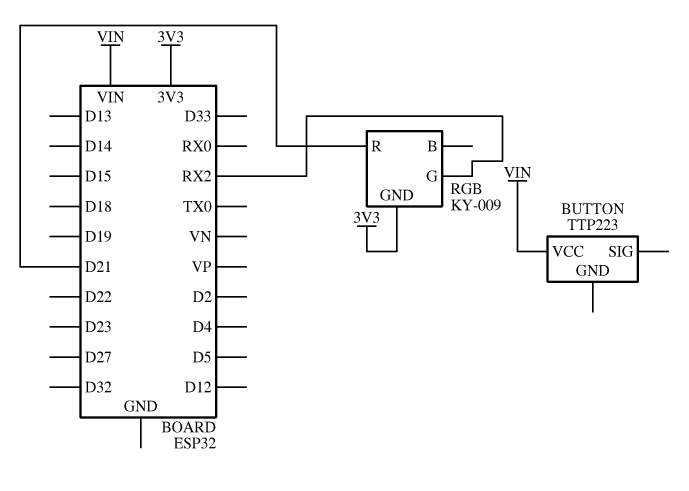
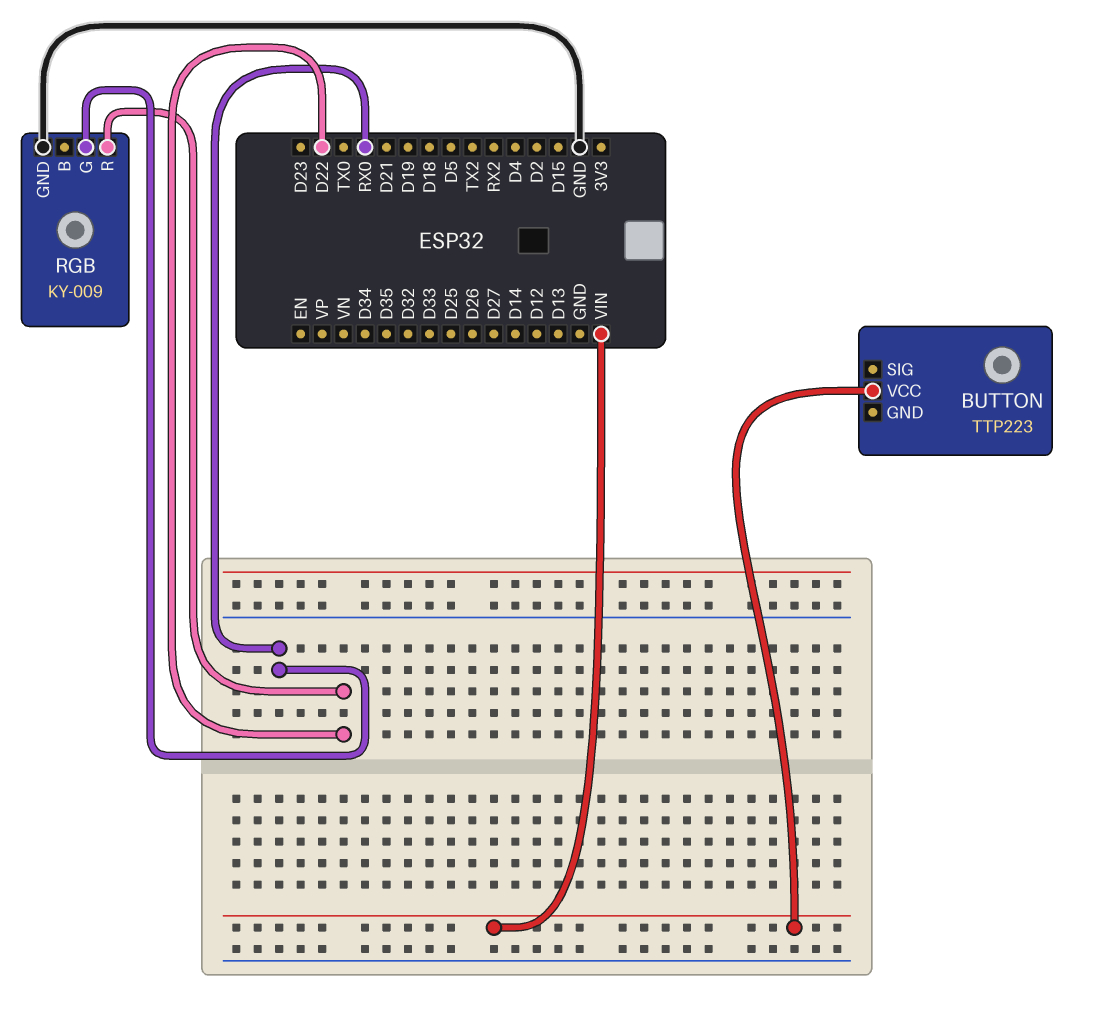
RGB pin G: RX2 -> RX0
RGB pin GND: 3V3 -> GND
RGB pin R: D21 -> D22

